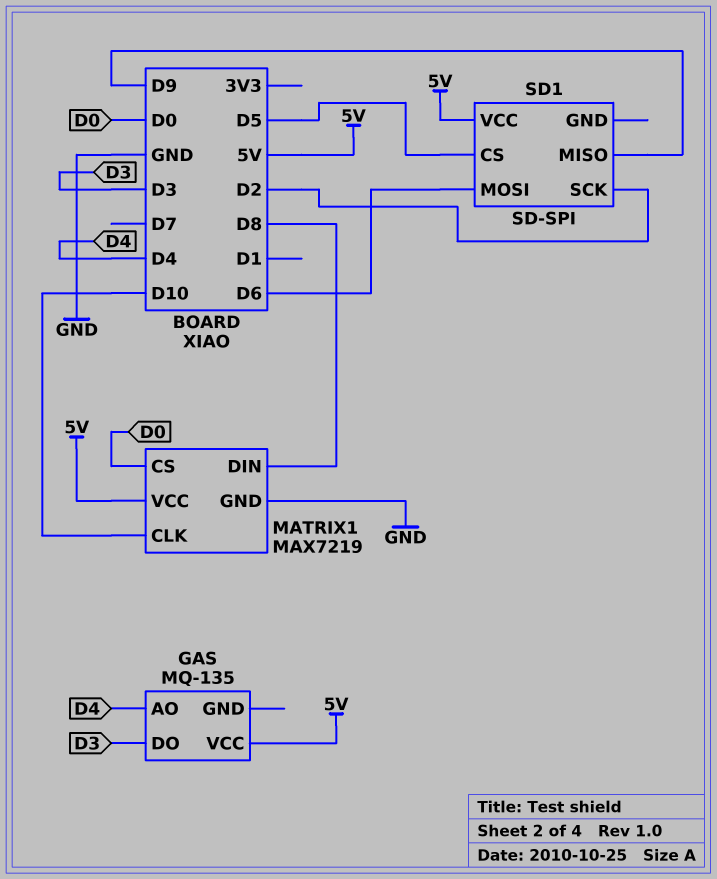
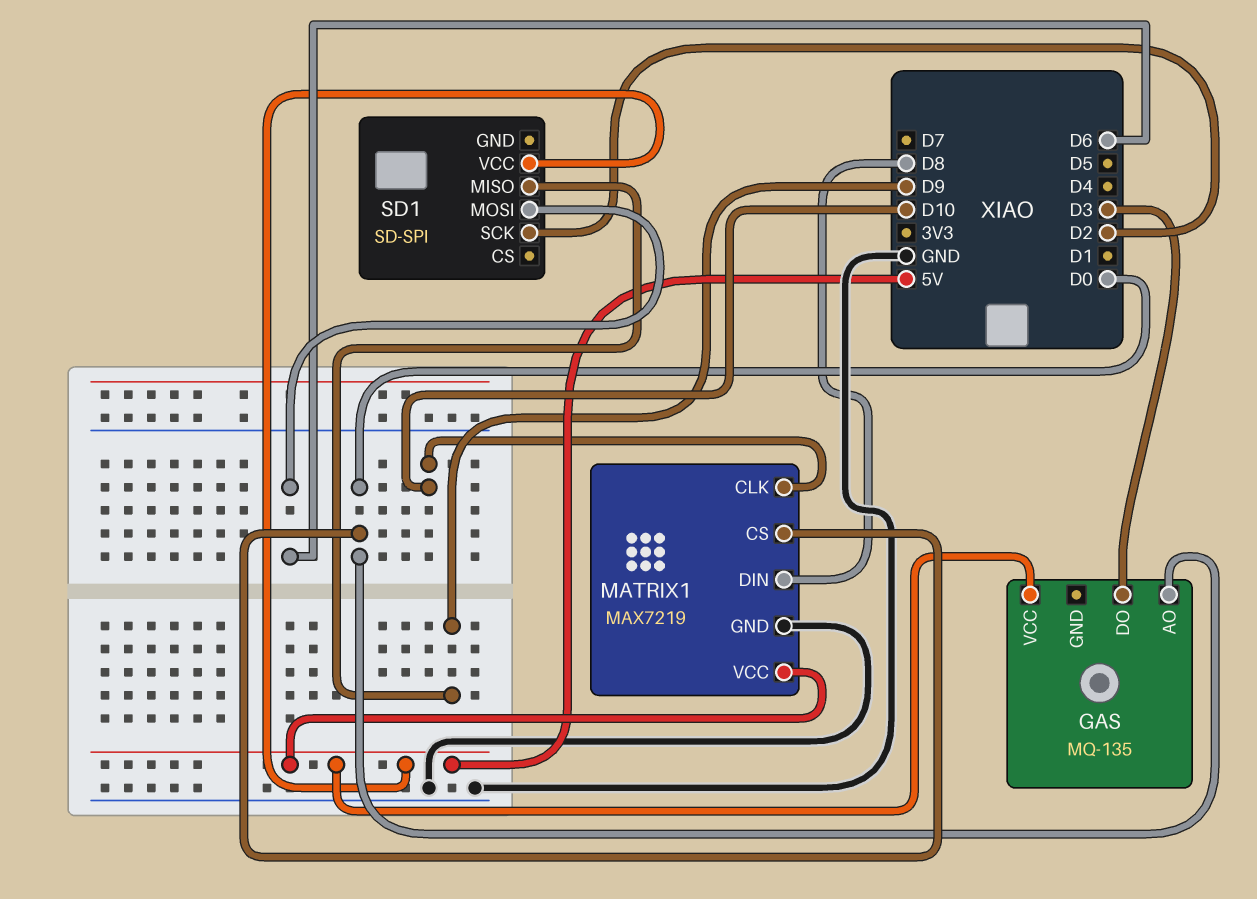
GAS pin AO: D4 -> D0
SD1 pin CS: D5 -> none

